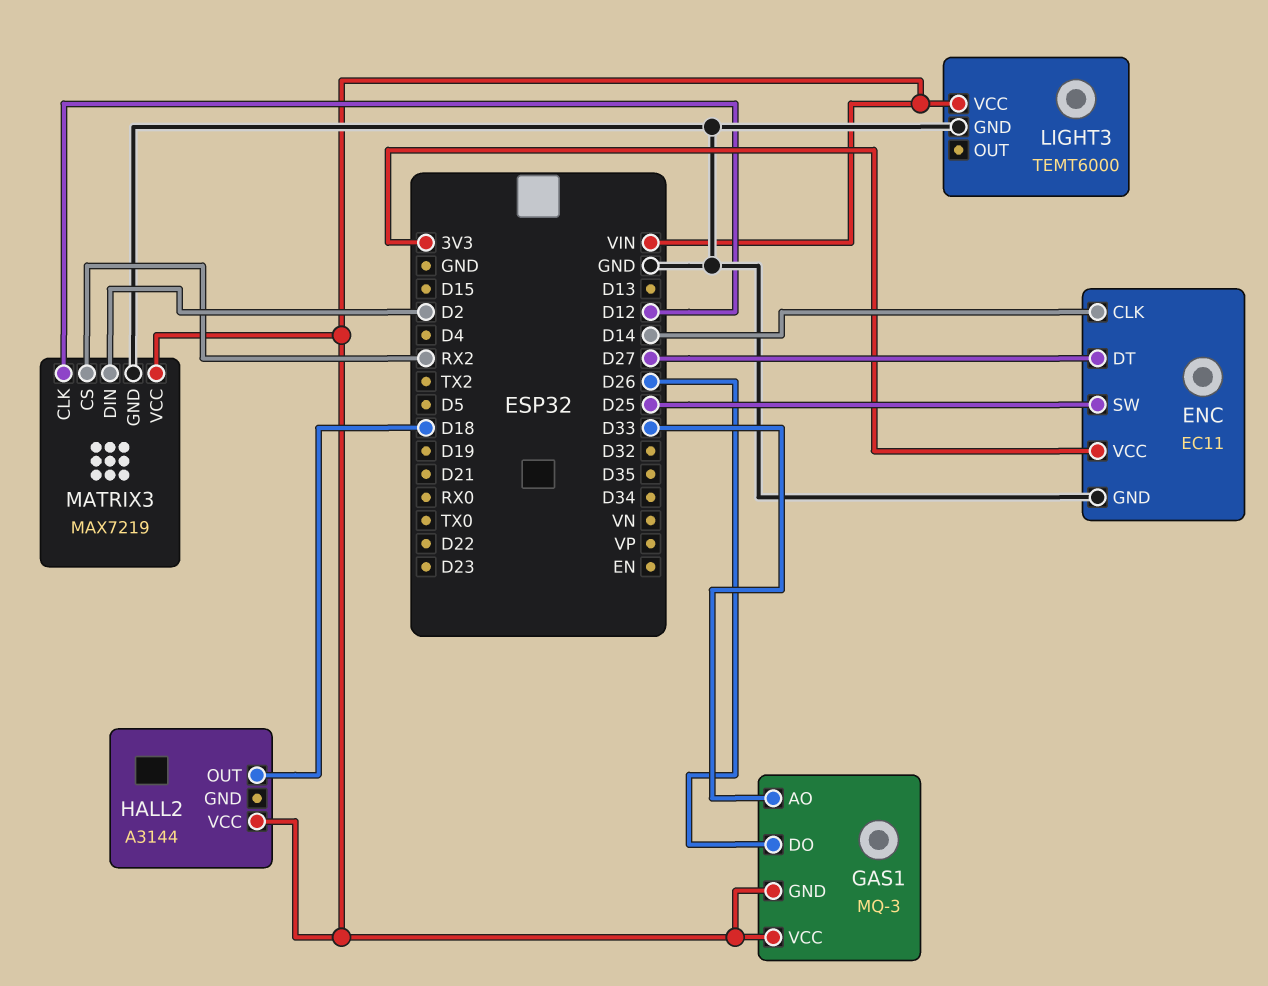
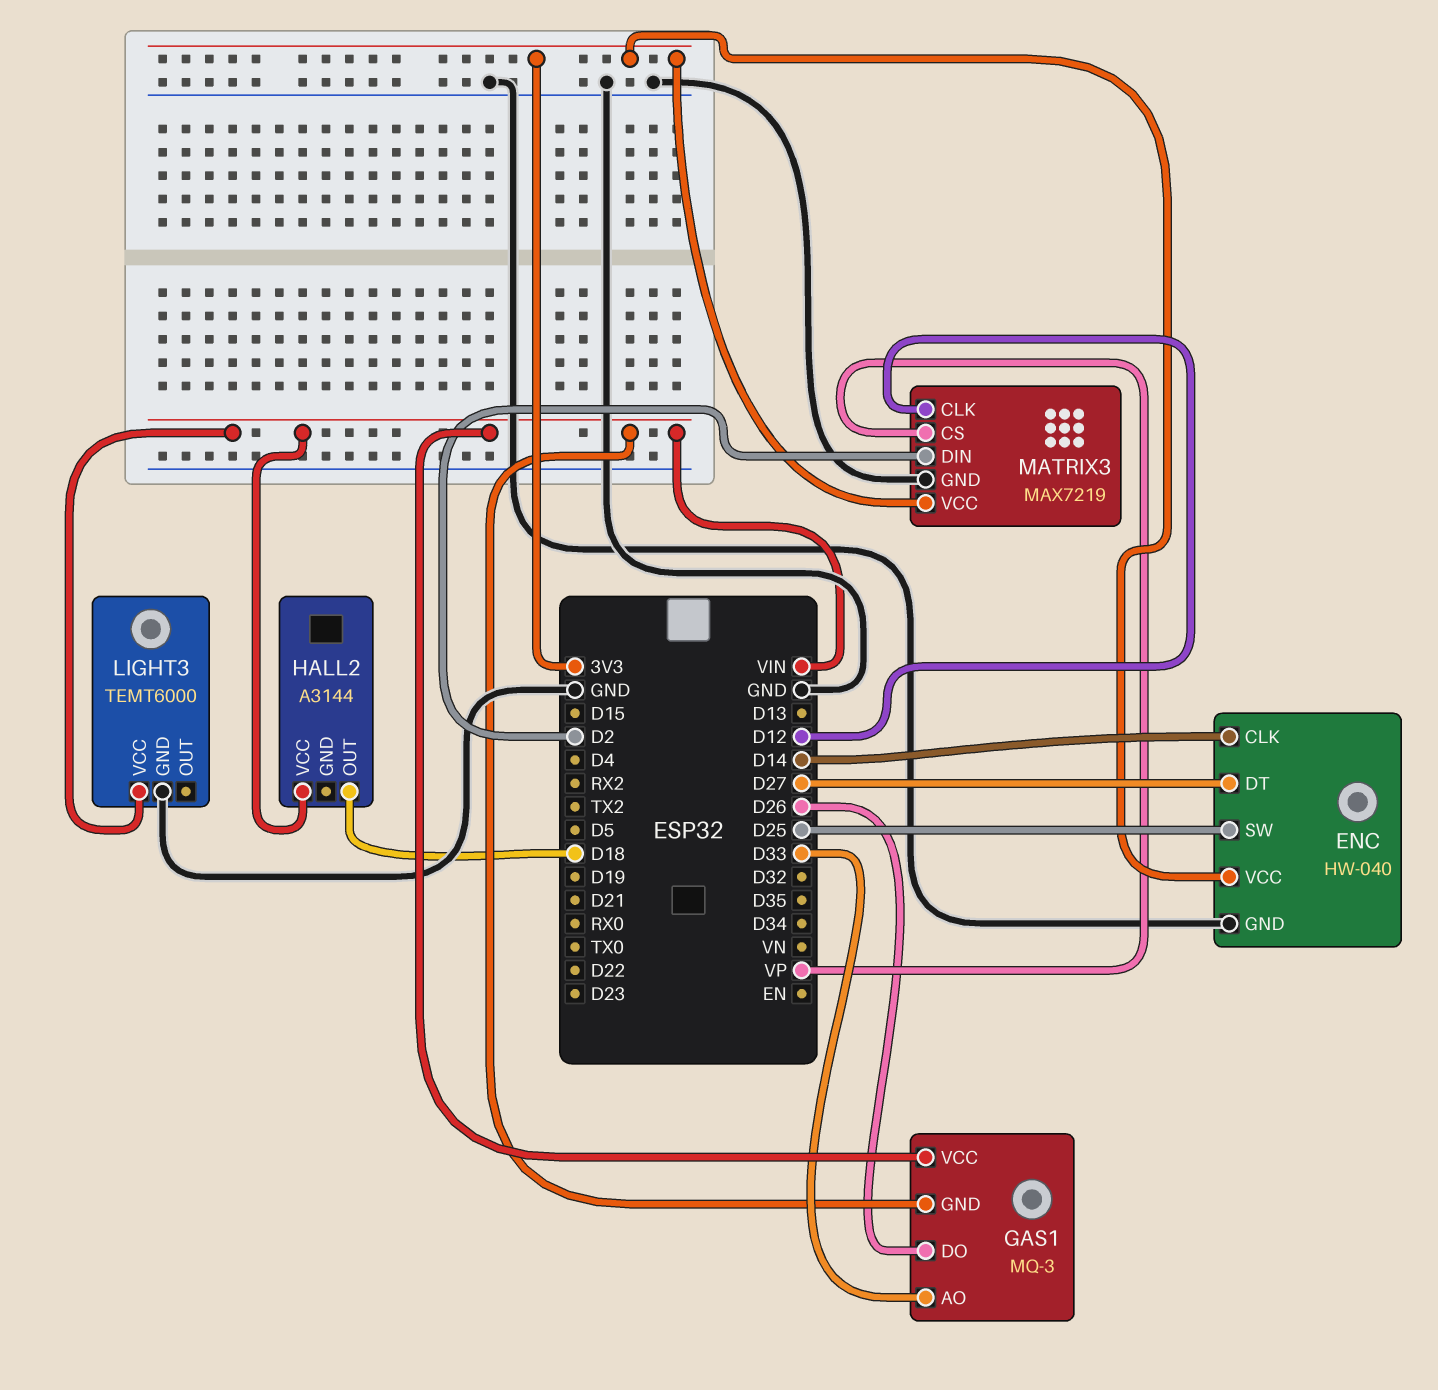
ENC: EC11 -> HW-040
MATRIX3 pin CS: RX2 -> VP
MATRIX3 pin VCC: VIN -> 3V3

